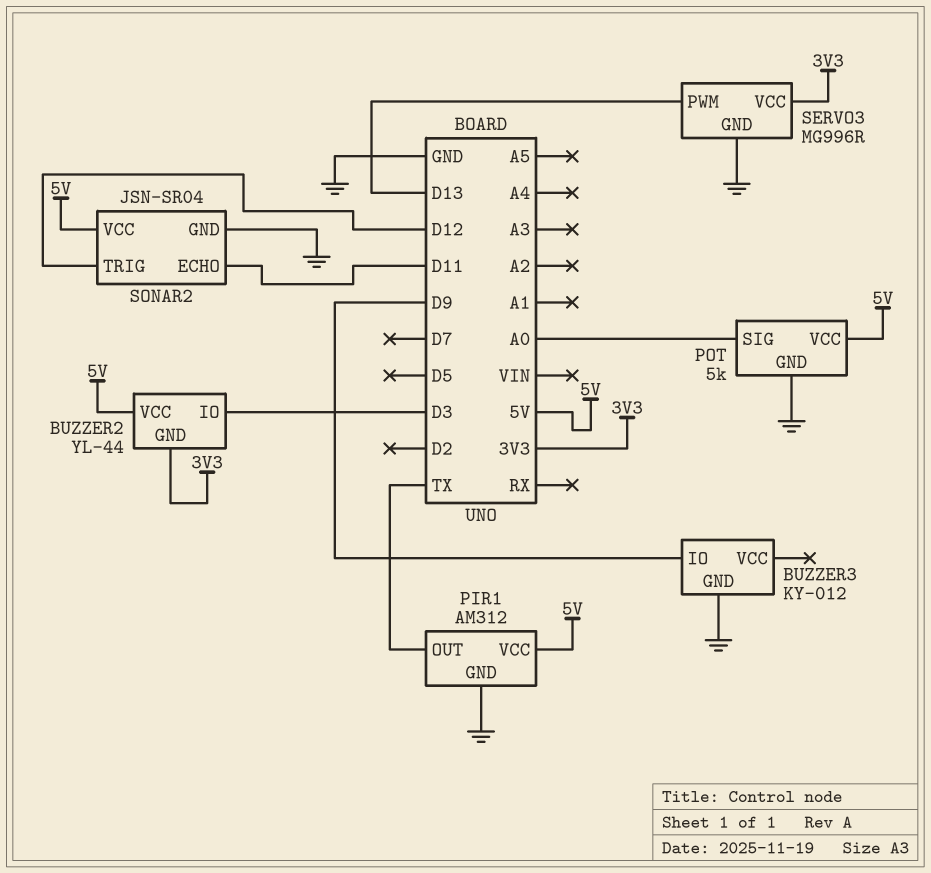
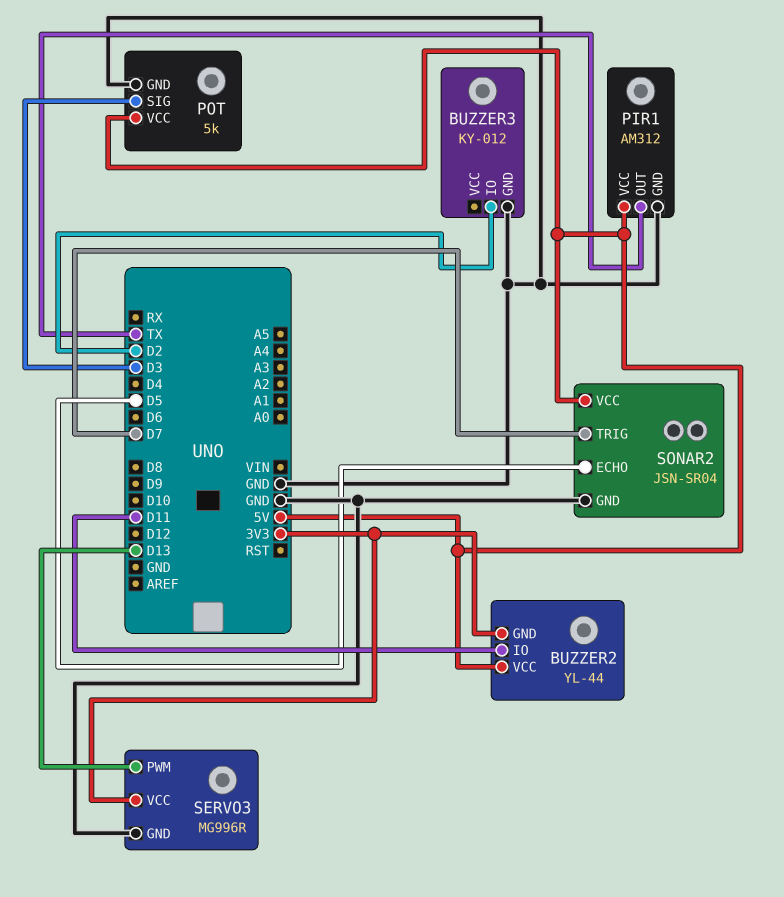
BUZZER2 pin IO: D3 -> D11
BUZZER3 pin IO: D9 -> D2
POT pin SIG: A0 -> D3
SONAR2 pin ECHO: D11 -> D5
SONAR2 pin TRIG: D12 -> D7

